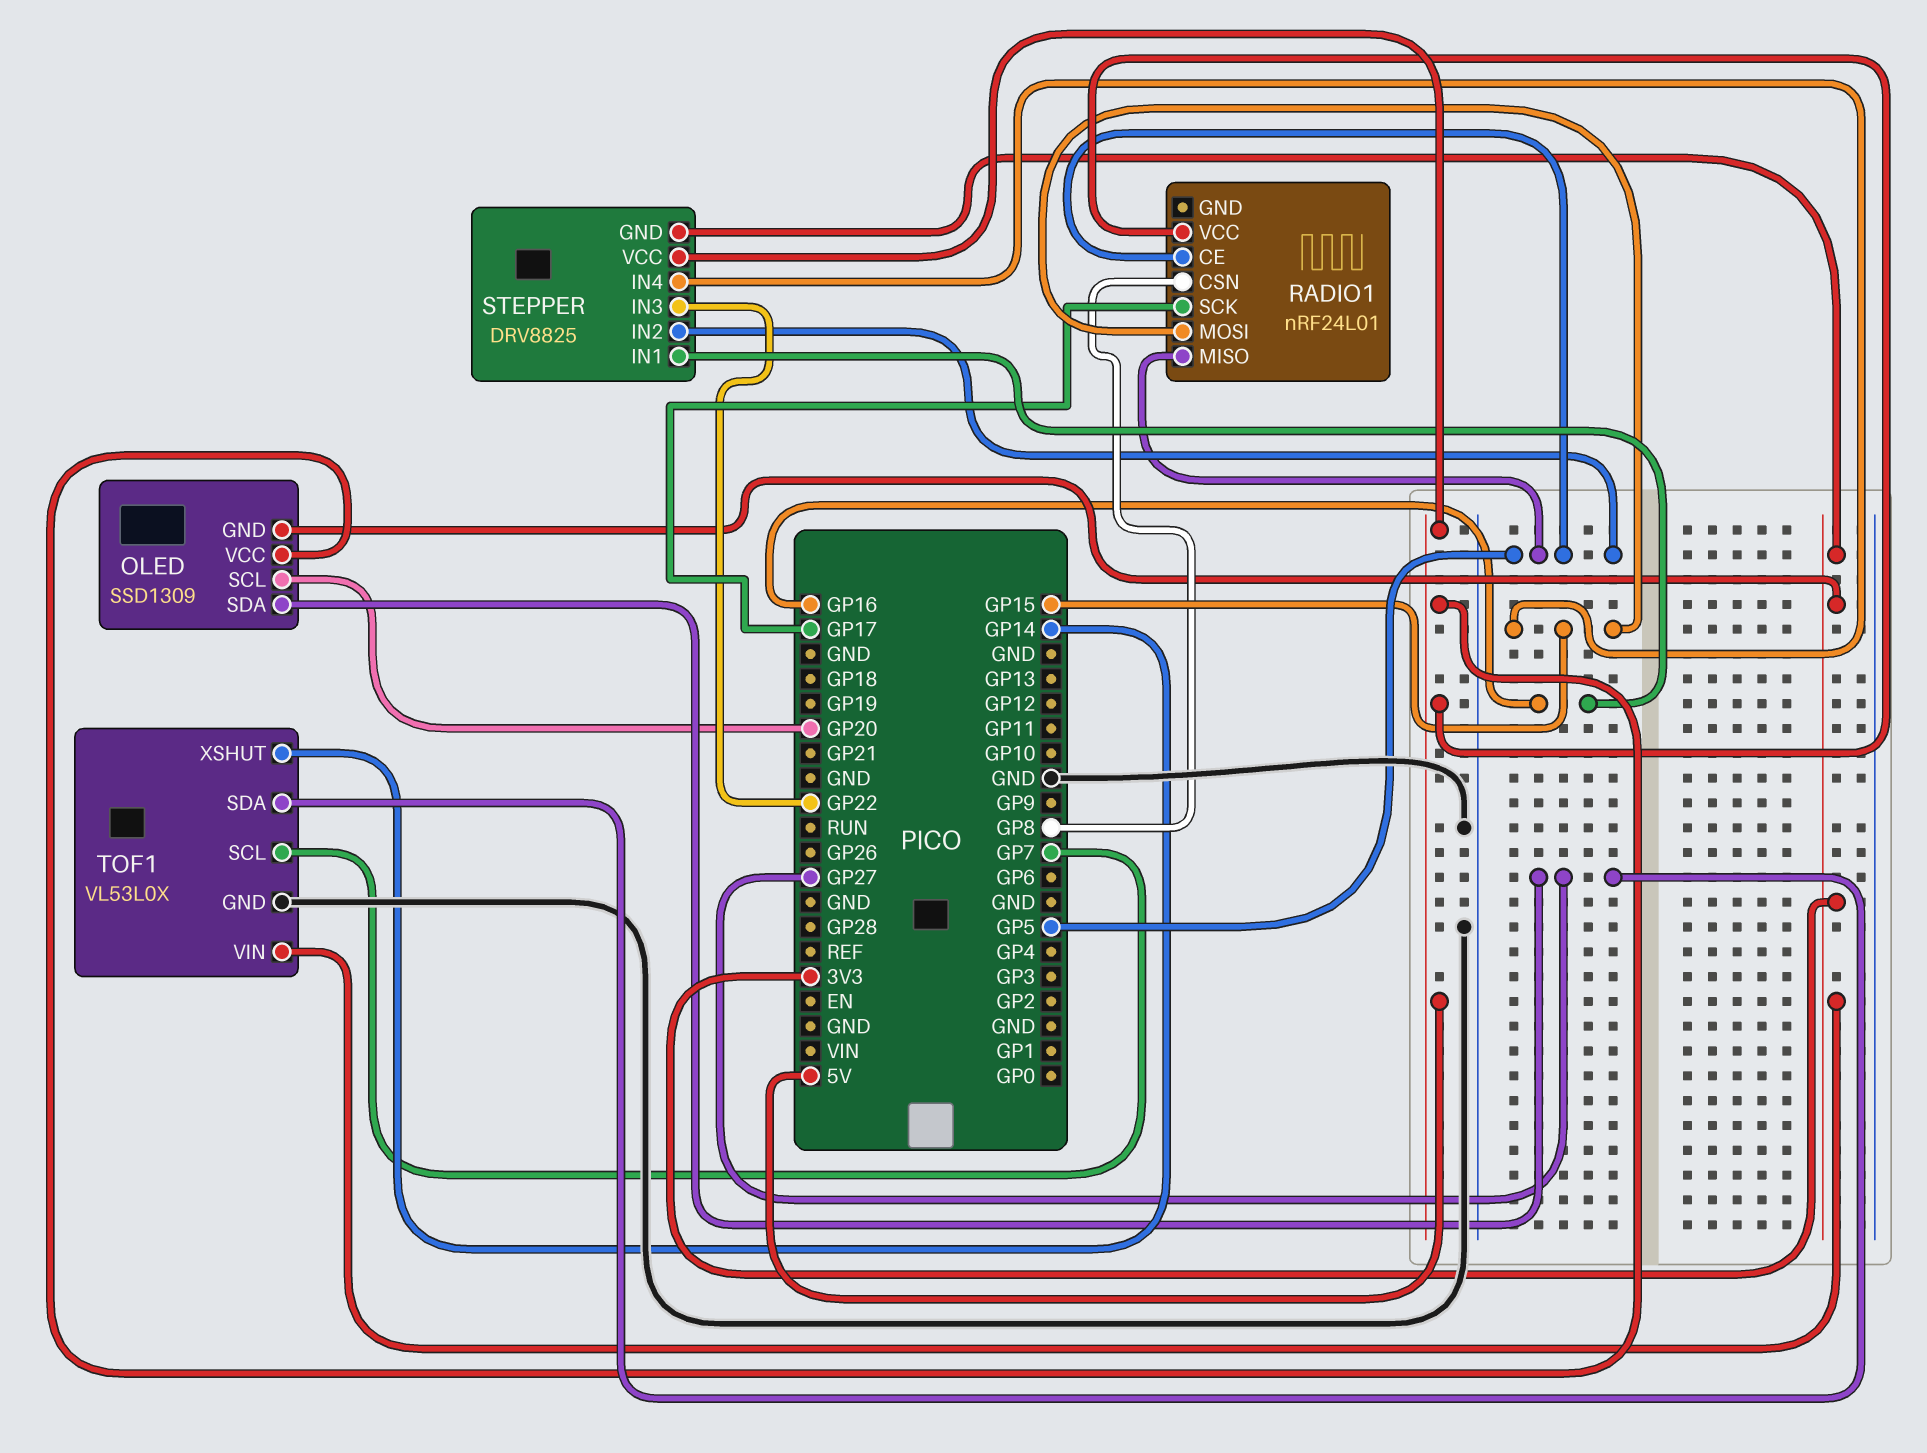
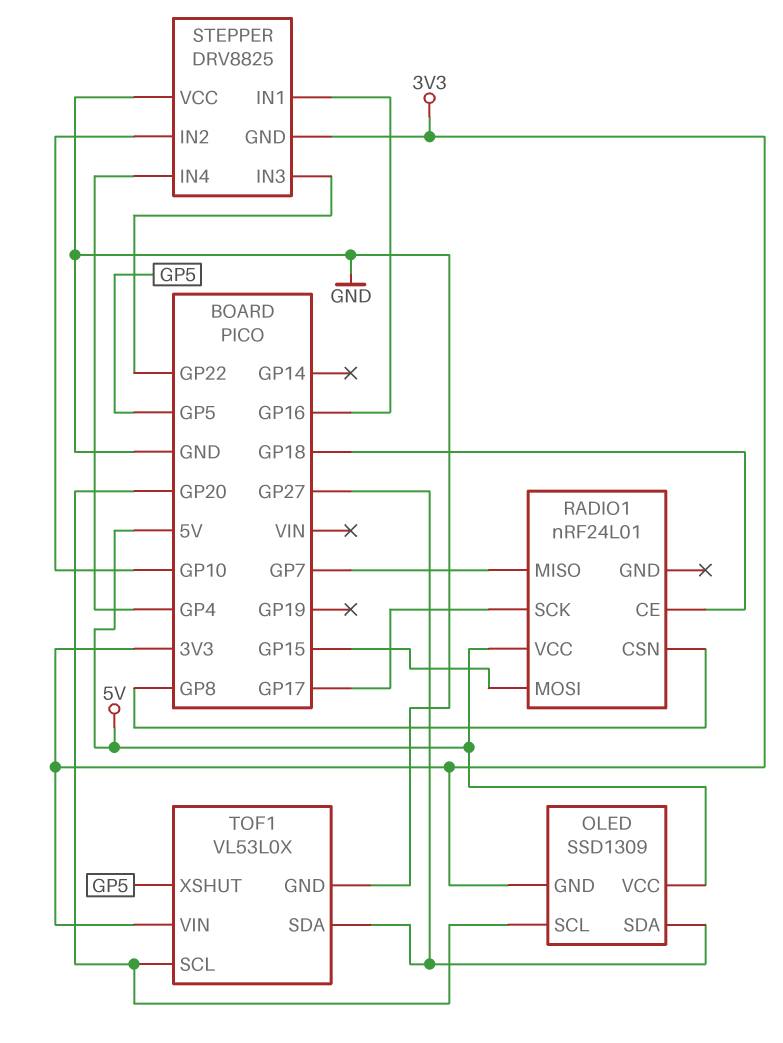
RADIO1 pin CE: GP5 -> GP18
RADIO1 pin MISO: GP5 -> GP7
STEPPER pin IN2: GP5 -> GP10
STEPPER pin IN4: GP15 -> GP4
STEPPER pin VCC: 5V -> GND
TOF1 pin SCL: GP7 -> GP20
TOF1 pin XSHUT: GP14 -> GP5

